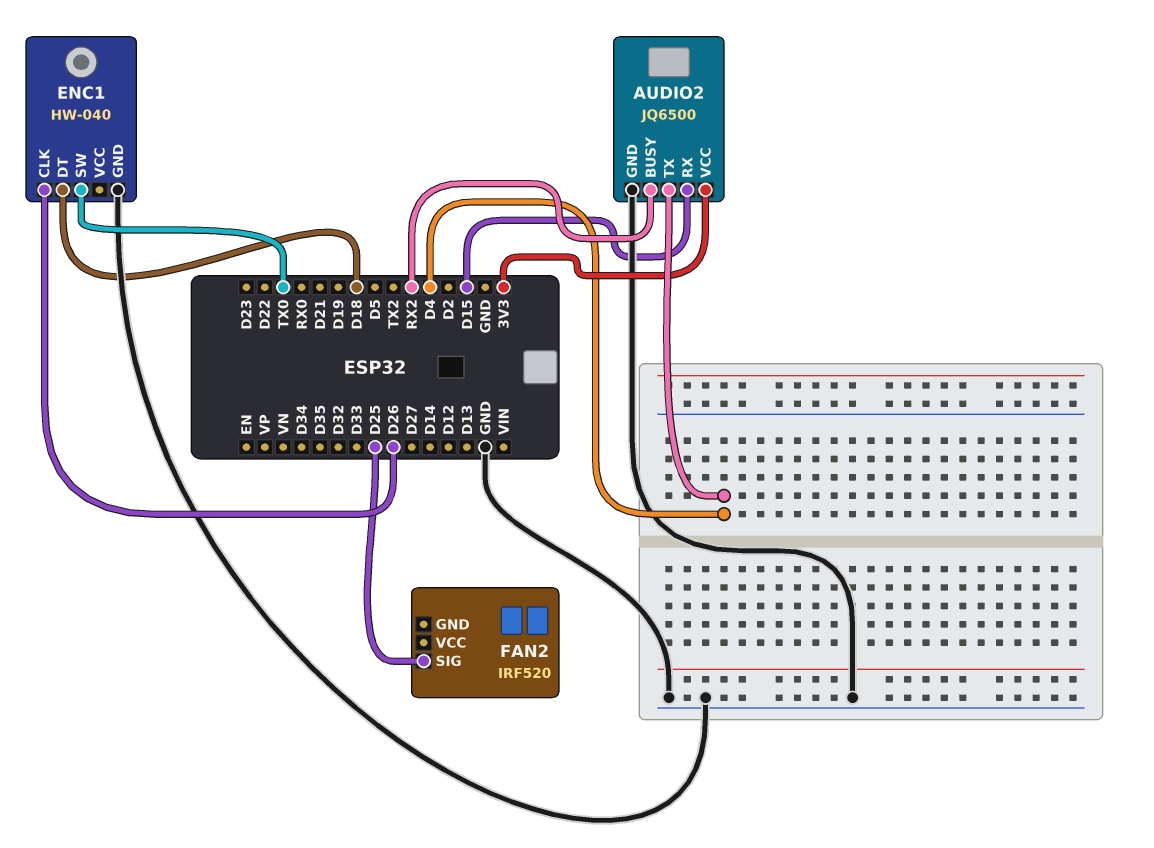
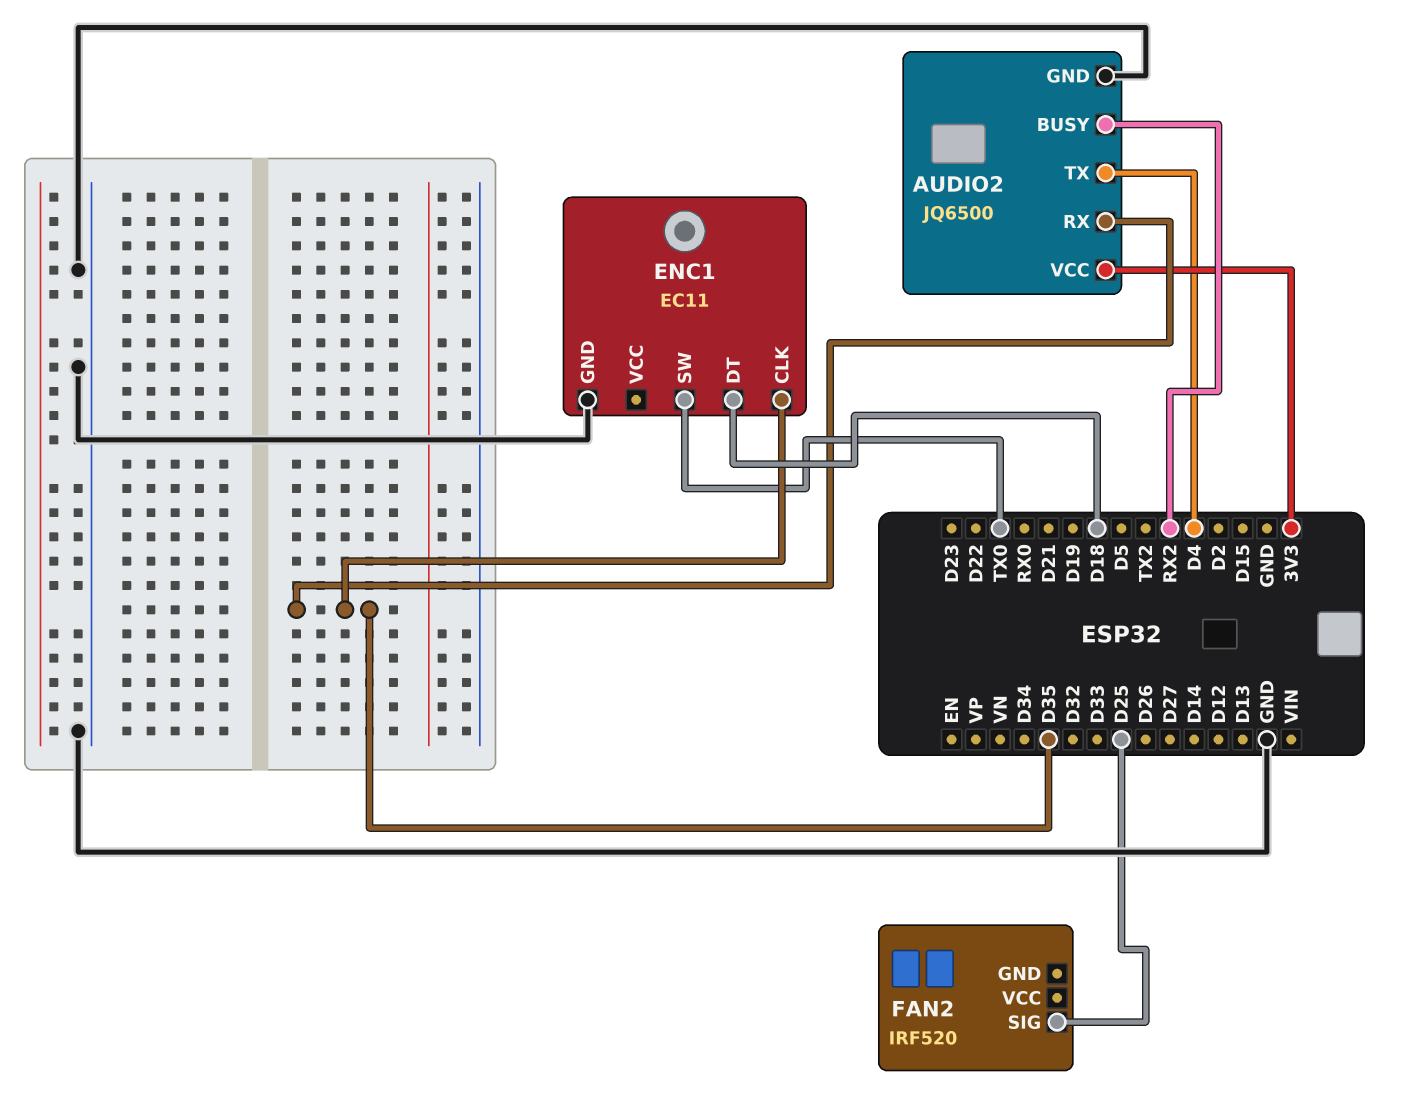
AUDIO2 pin RX: D15 -> D35
ENC1: HW-040 -> EC11
ENC1 pin CLK: D26 -> D35

